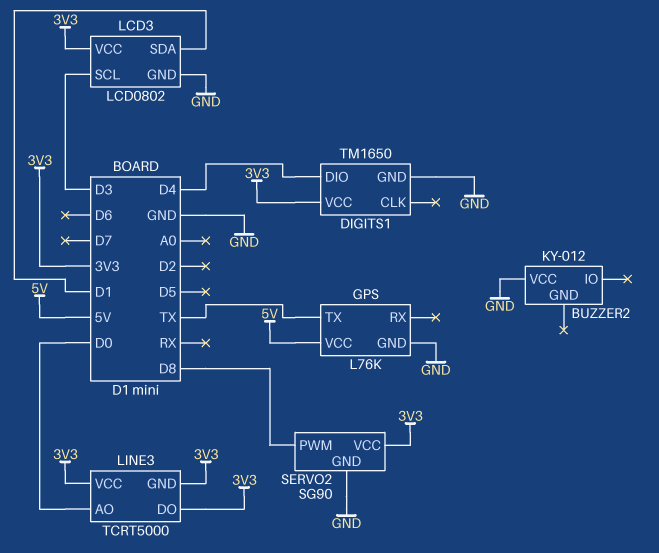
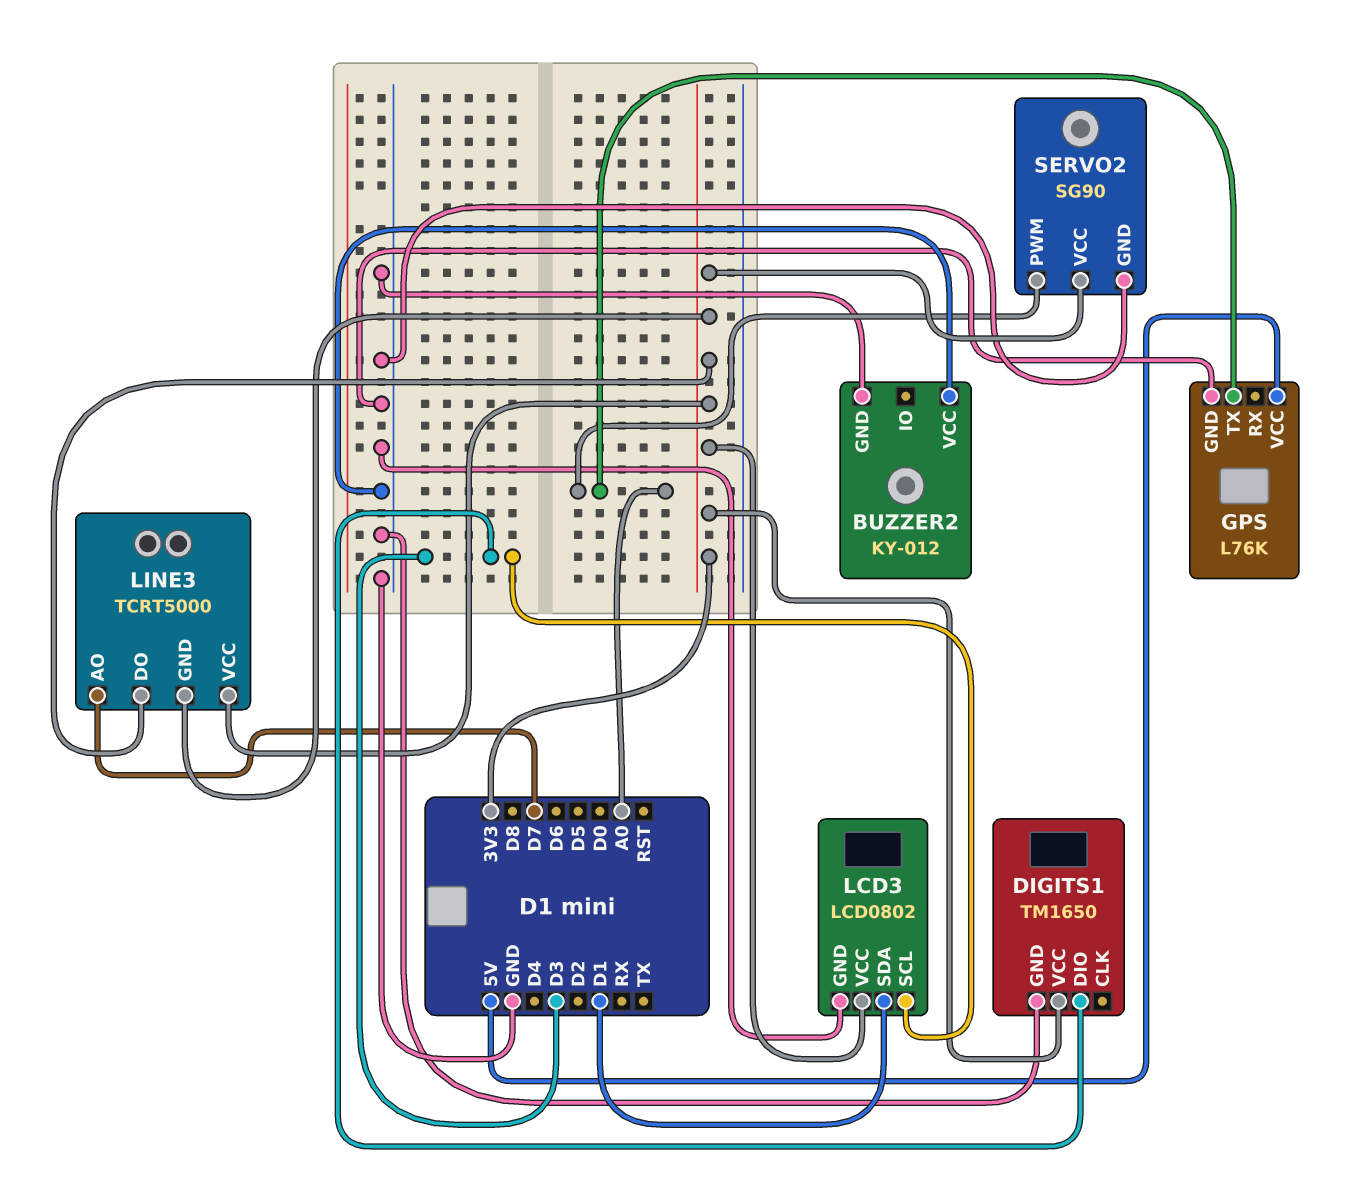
BUZZER2 pin GND: none -> GND
DIGITS1 pin DIO: D4 -> D3
GPS pin TX: TX -> A0
LINE3 pin AO: D0 -> D7
SERVO2 pin PWM: D8 -> A0

